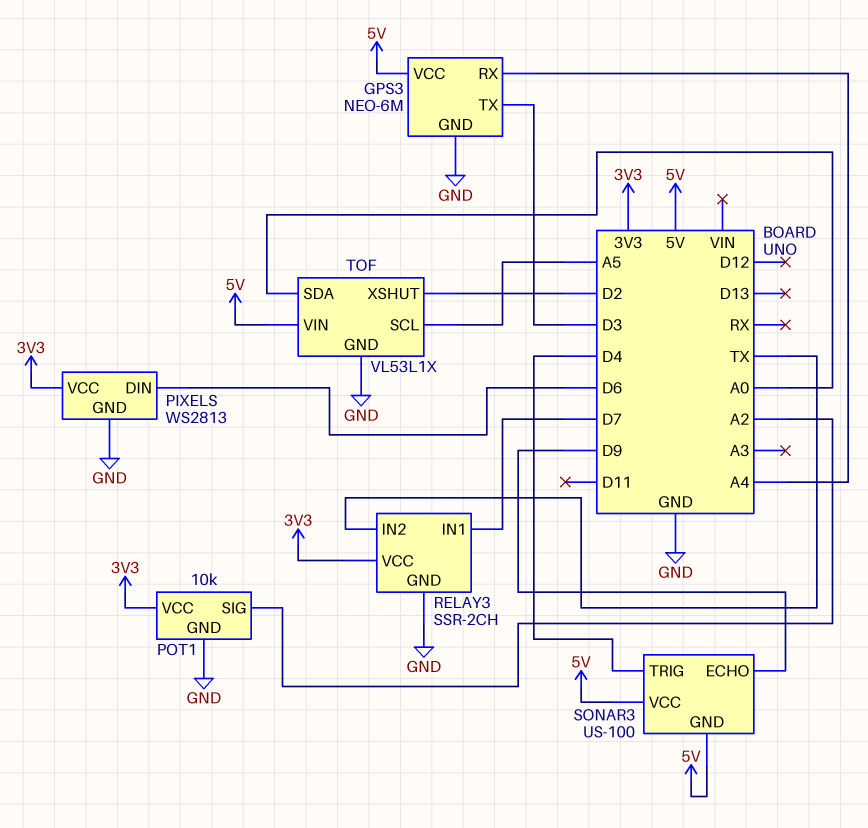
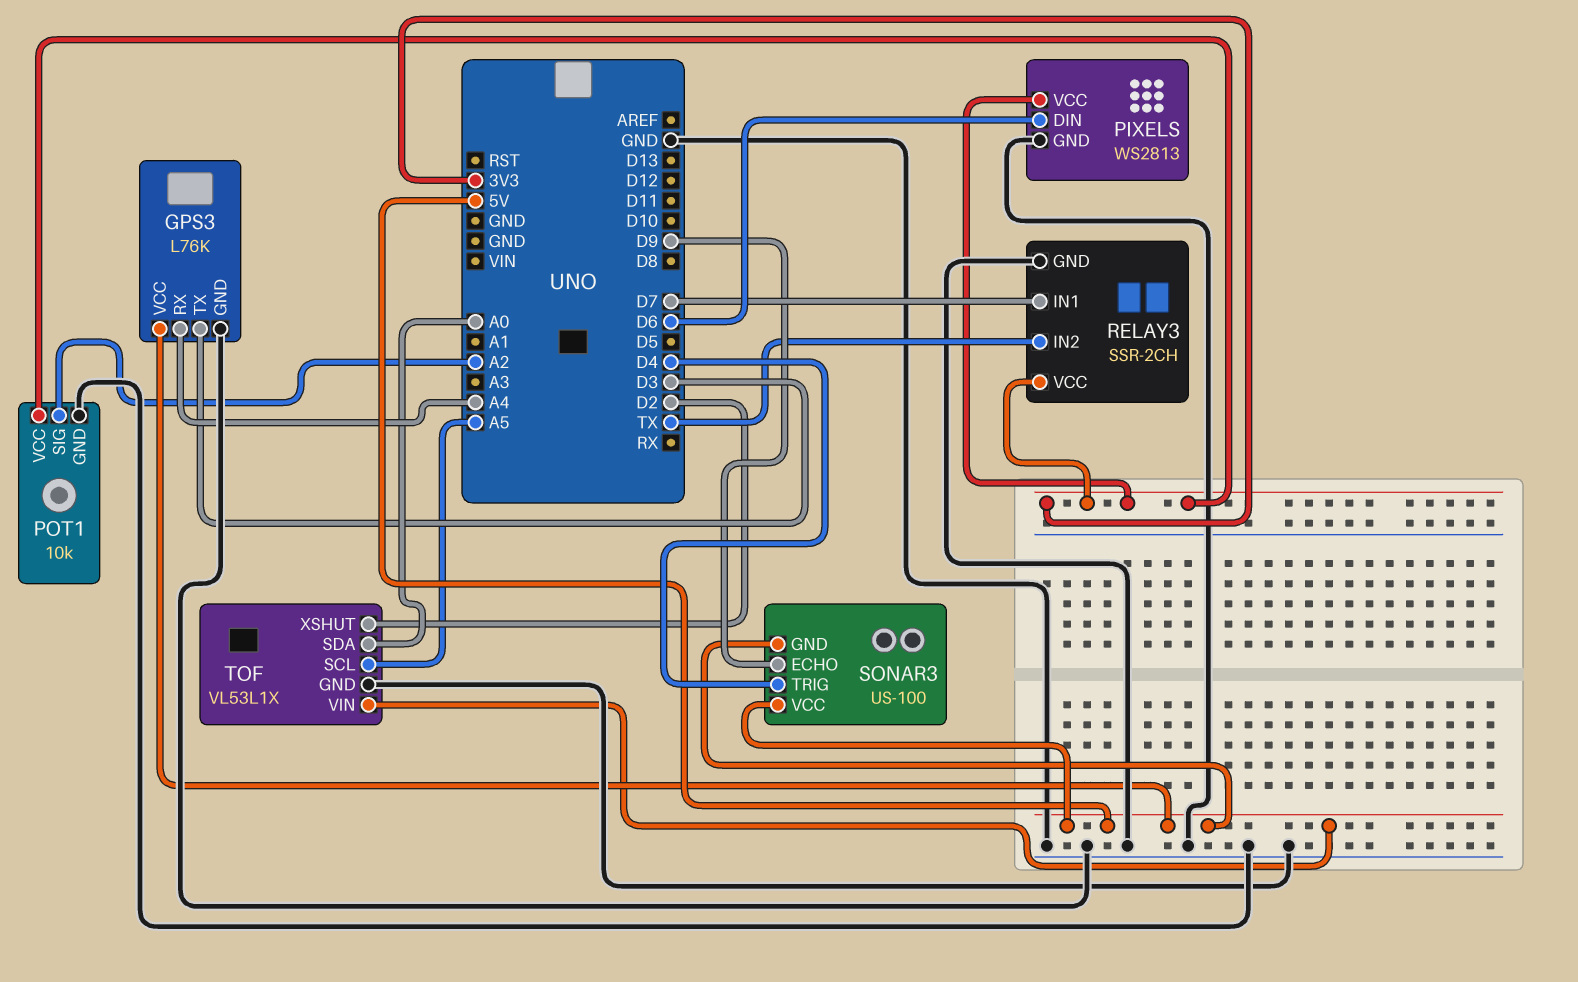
GPS3: NEO-6M -> L76K

